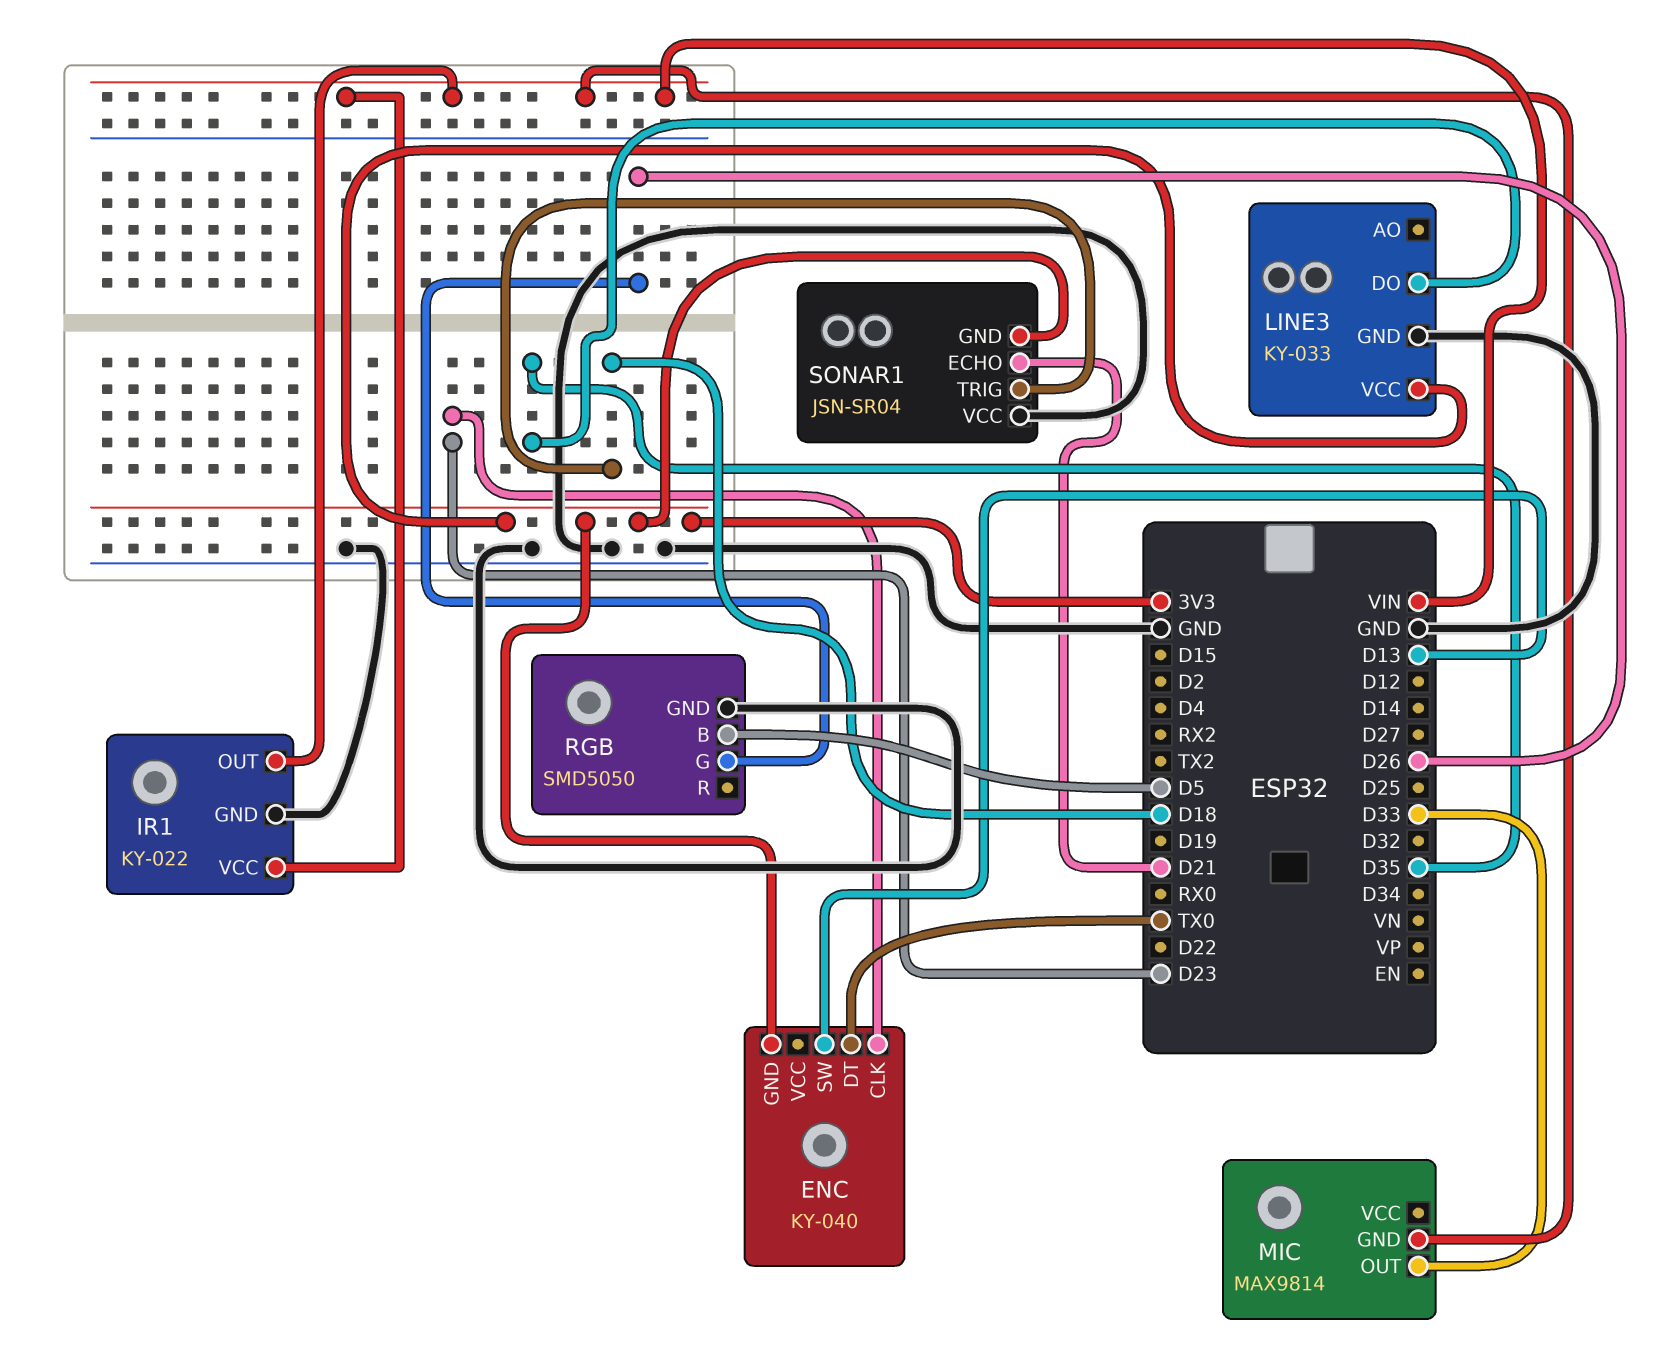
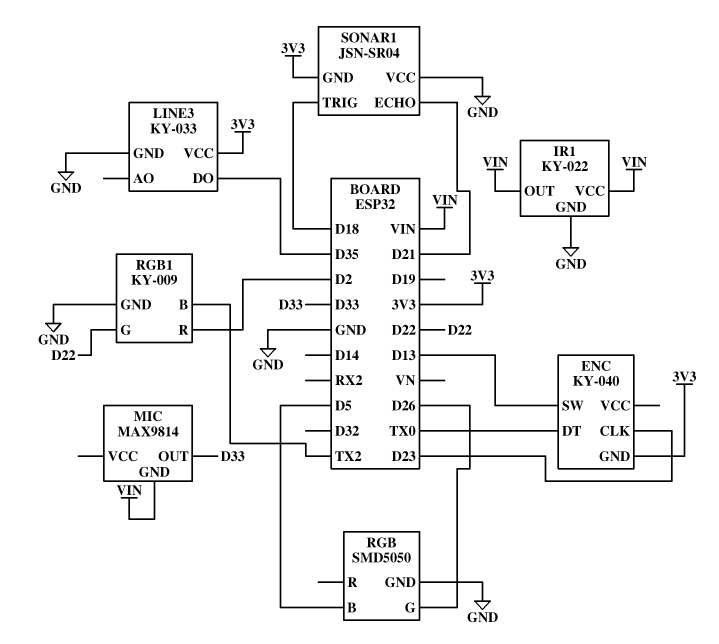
RGB1: none -> KY-009
RGB1 pin B: none -> TX2
RGB1 pin G: none -> D22
RGB1 pin GND: none -> GND
RGB1 pin R: none -> D2

